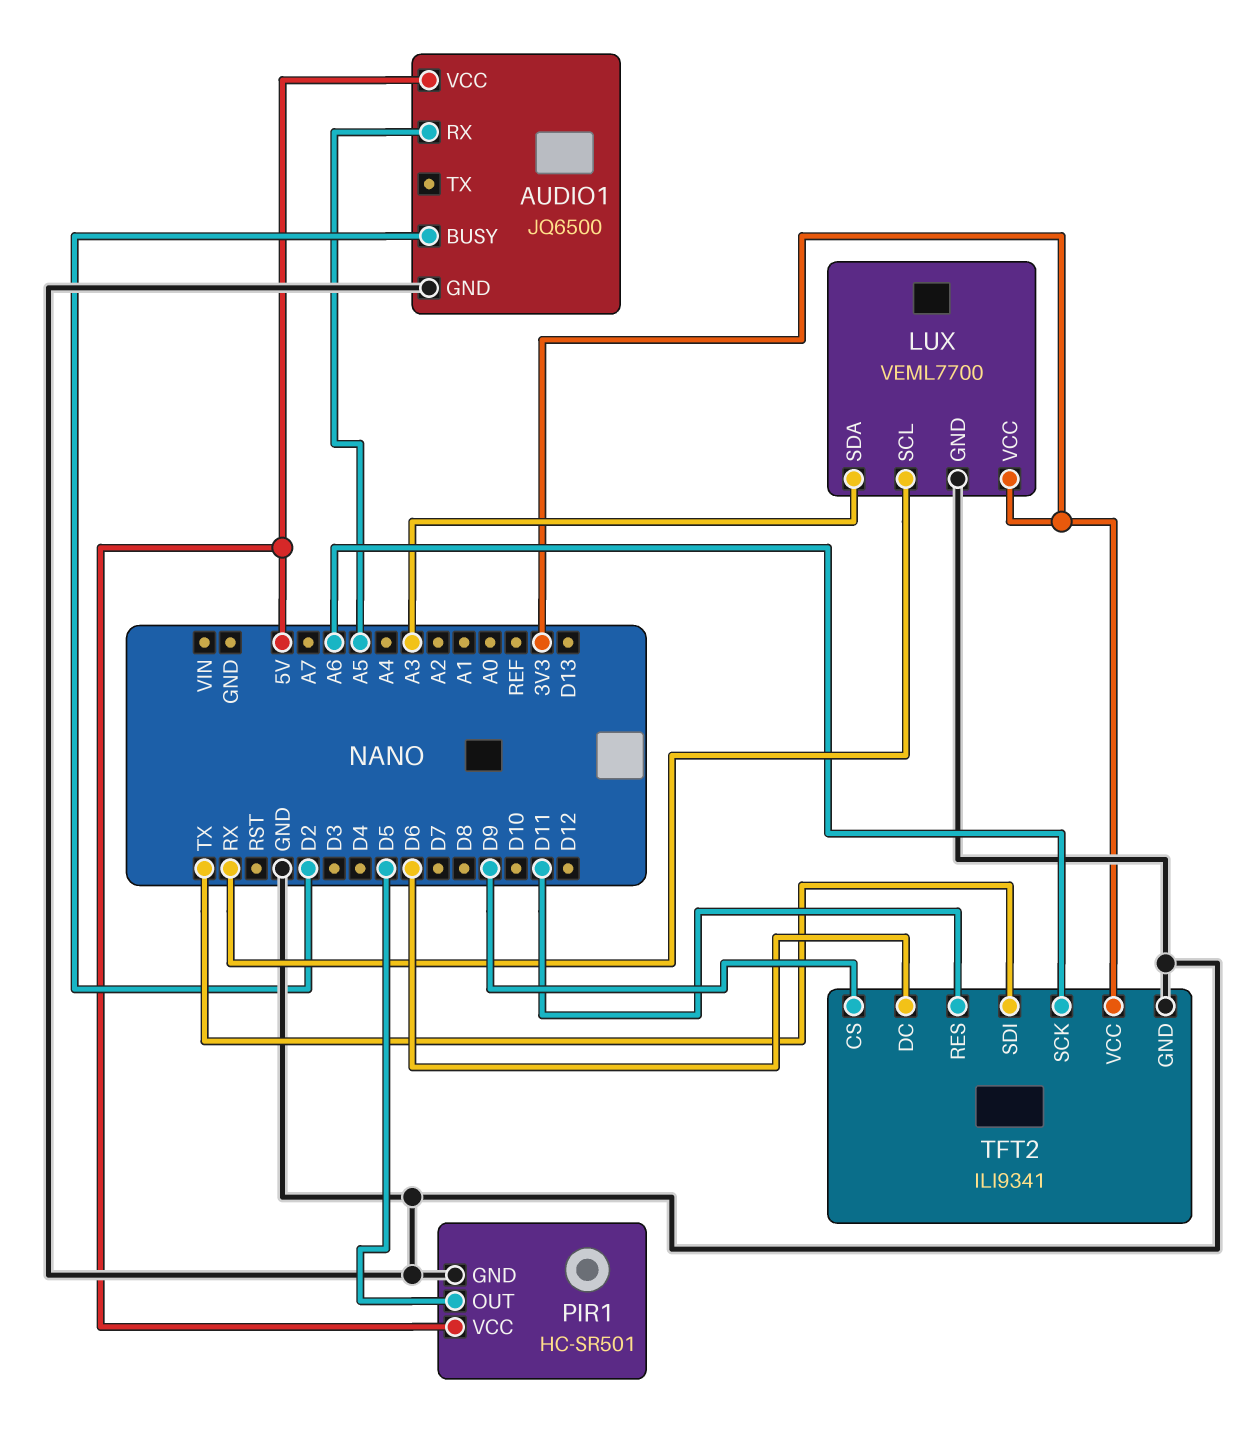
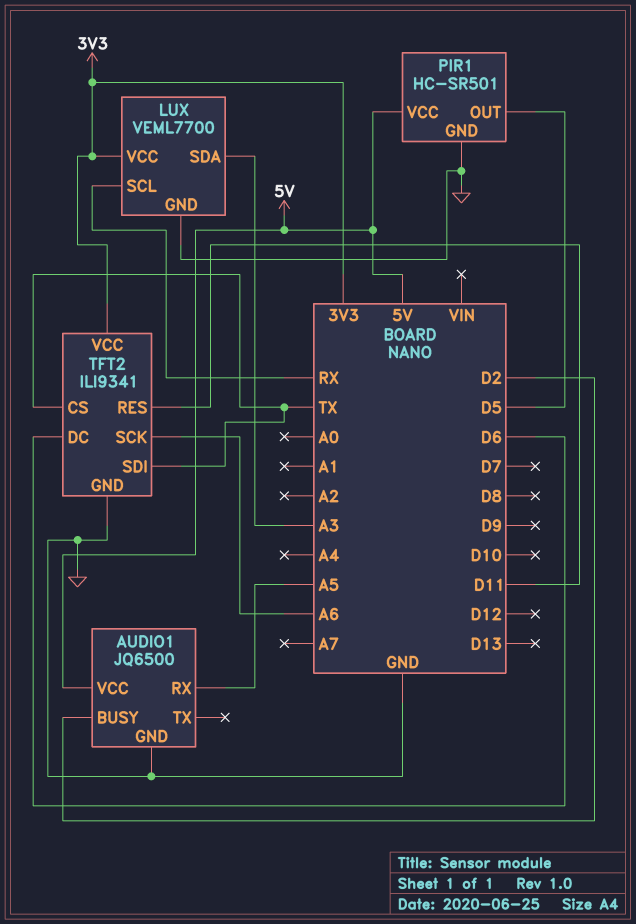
TFT2 pin CS: D9 -> TX

